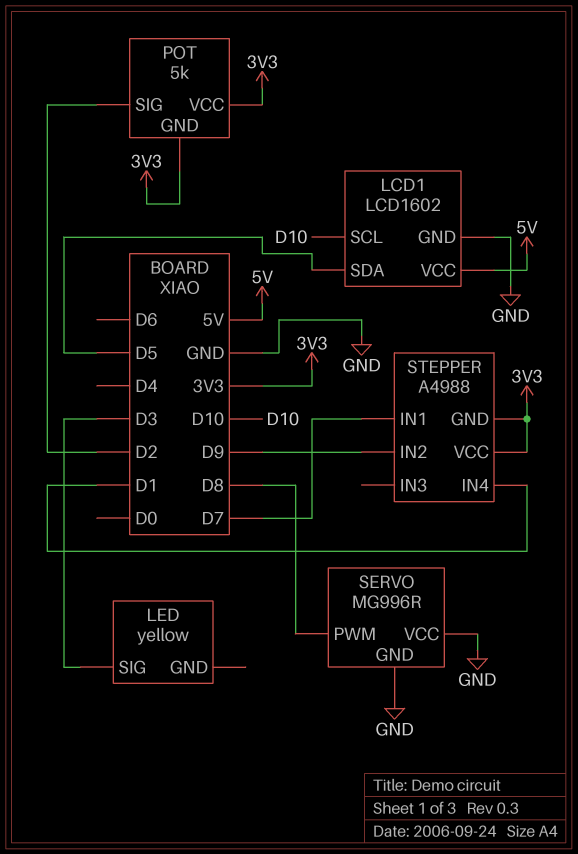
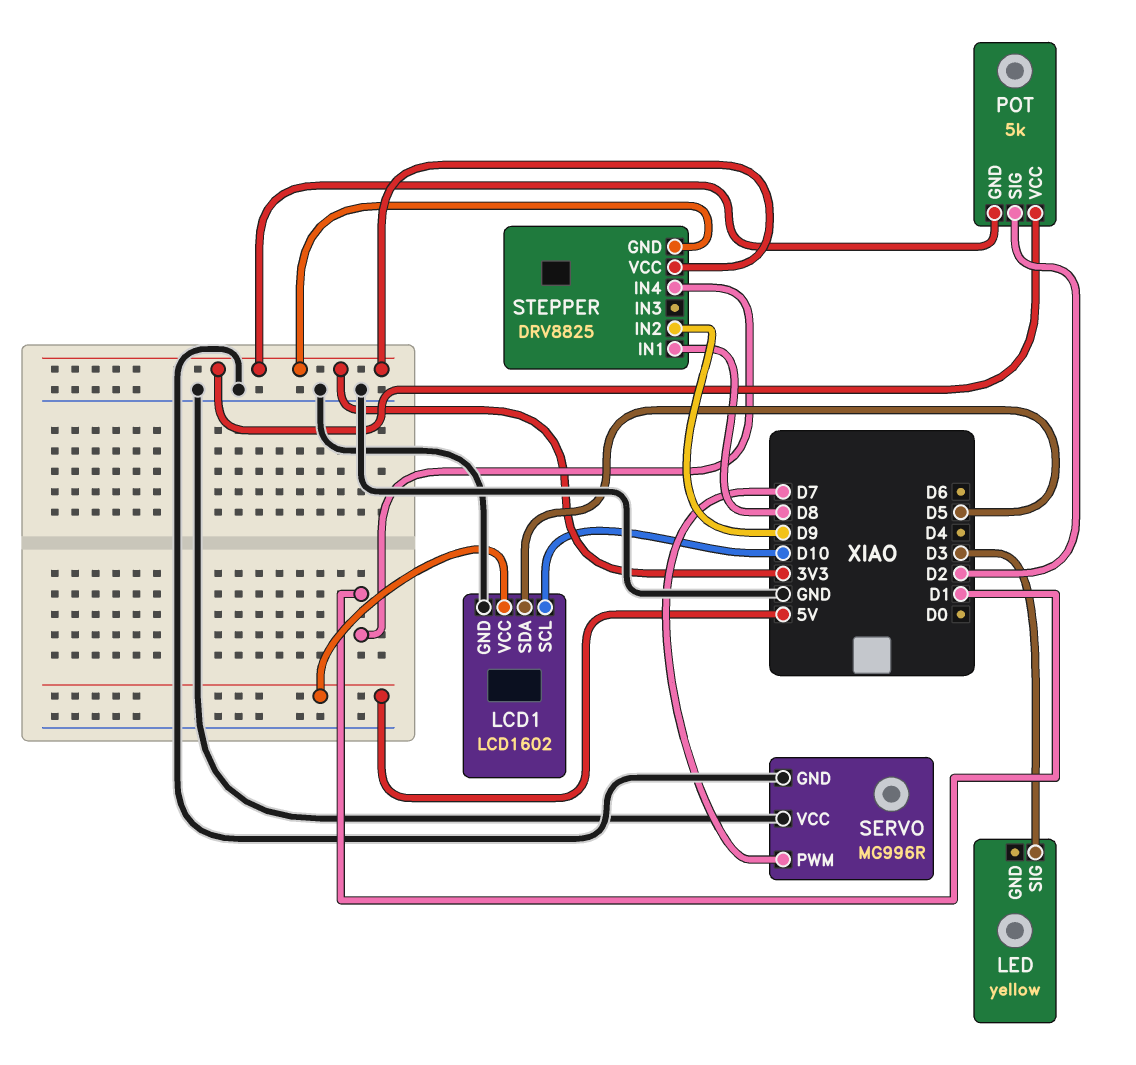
SERVO pin PWM: D8 -> D7
STEPPER: A4988 -> DRV8825
STEPPER pin IN1: D7 -> D8

